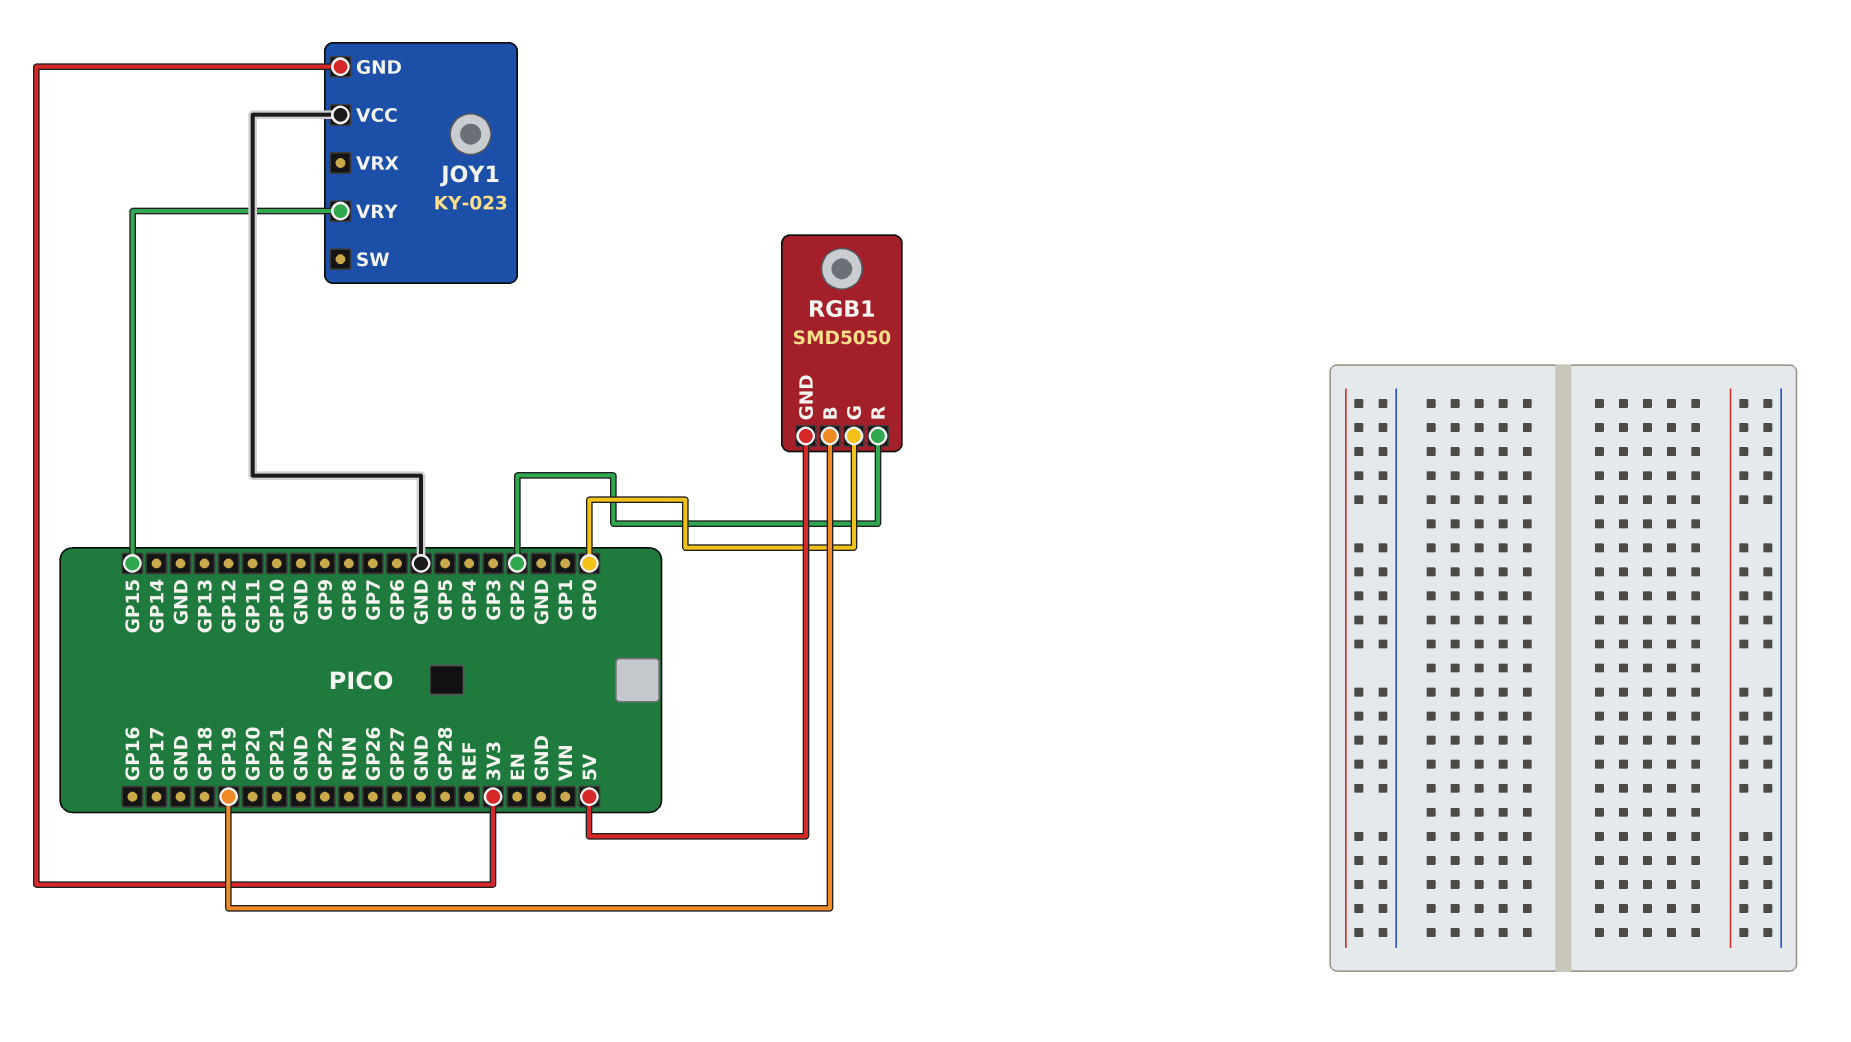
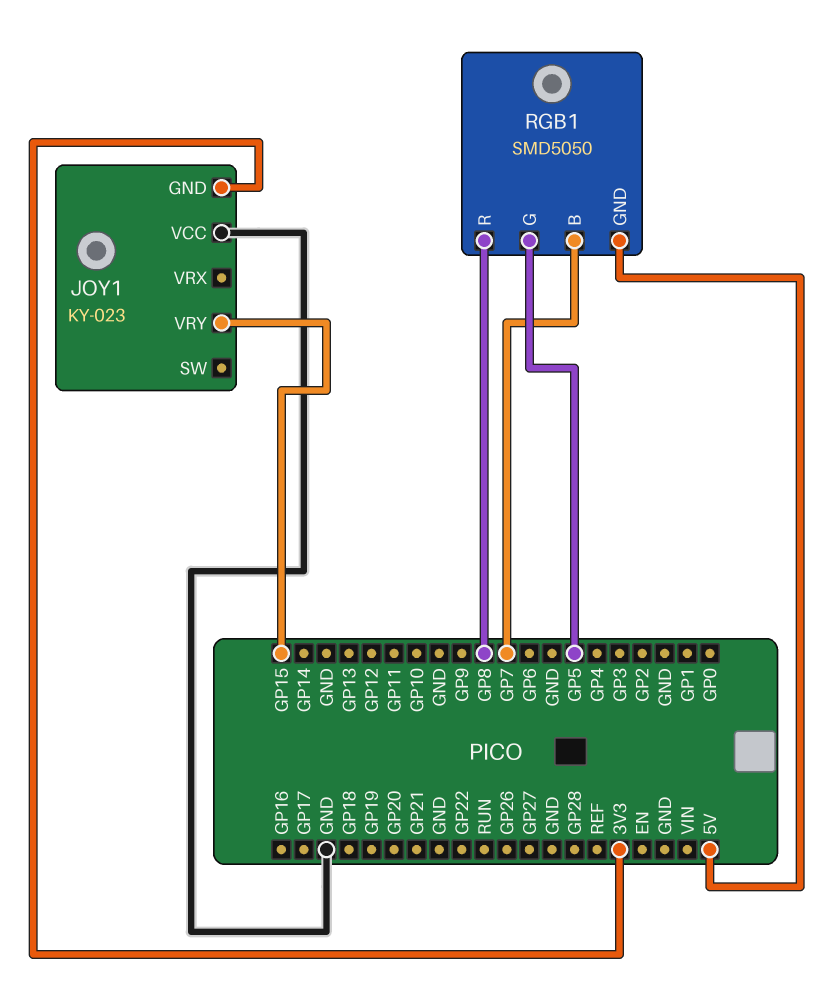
RGB1 pin B: GP19 -> GP7
RGB1 pin G: GP0 -> GP5
RGB1 pin R: GP2 -> GP8

